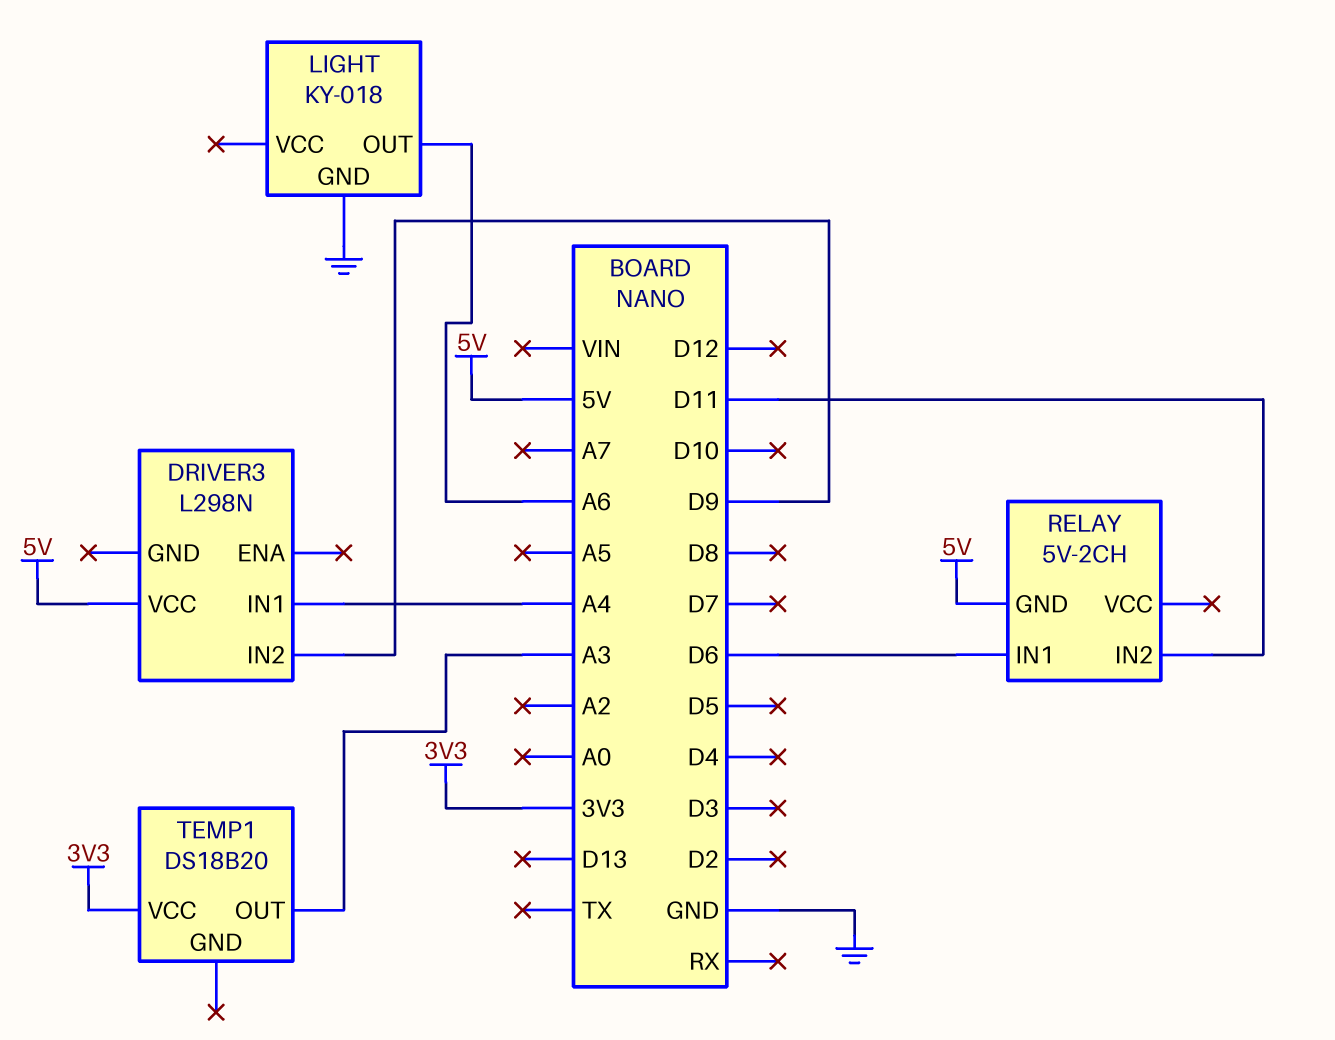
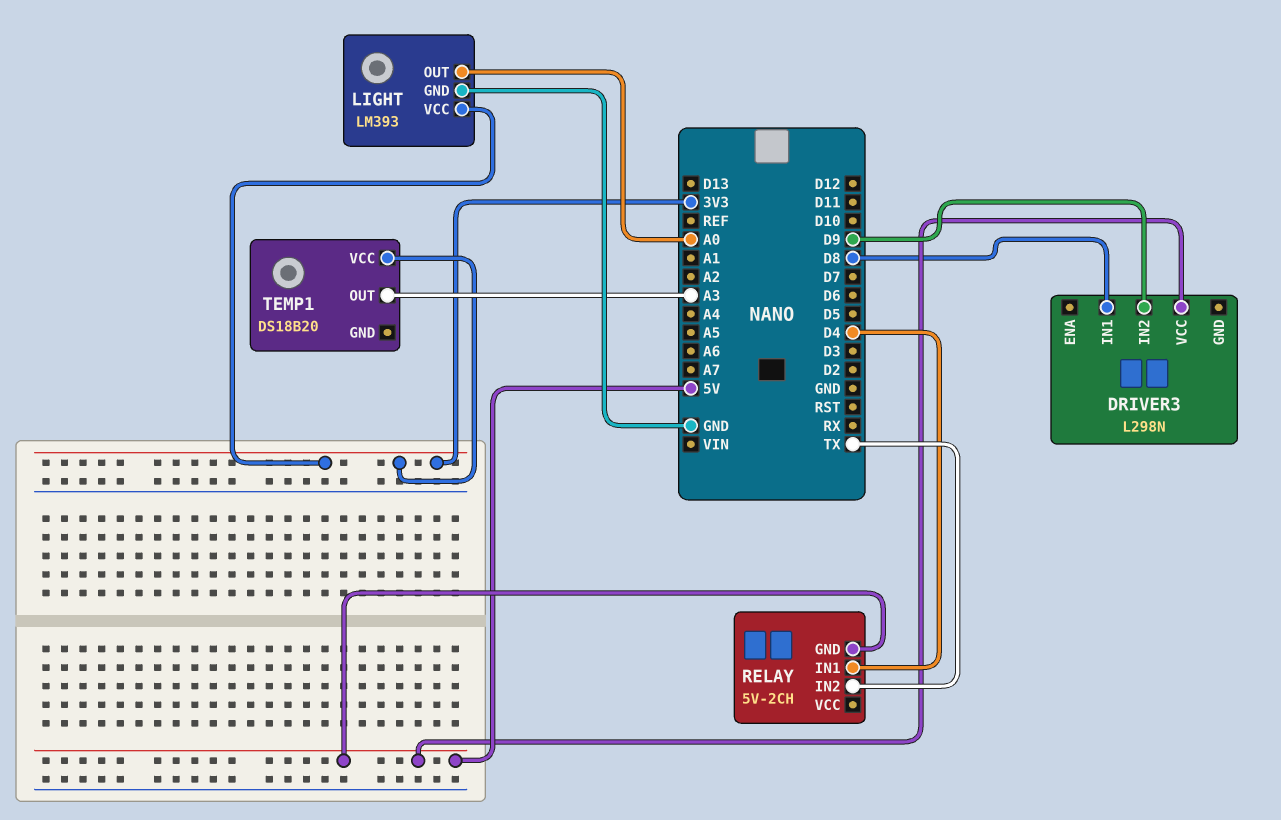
DRIVER3 pin IN1: A4 -> D8
LIGHT: KY-018 -> LM393
LIGHT pin OUT: A6 -> A0
LIGHT pin VCC: none -> 3V3
RELAY pin IN1: D6 -> D4
RELAY pin IN2: D11 -> TX

